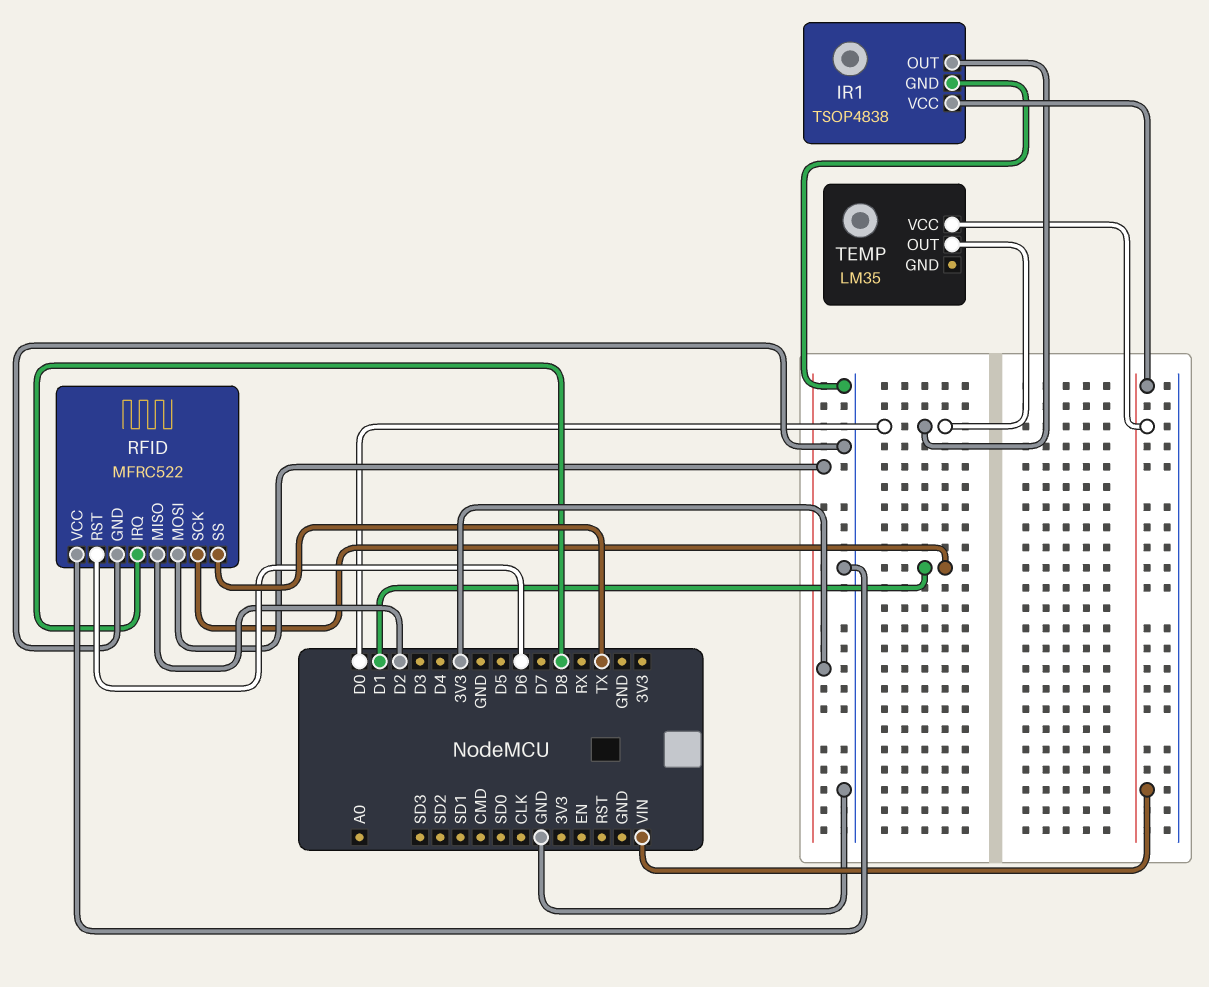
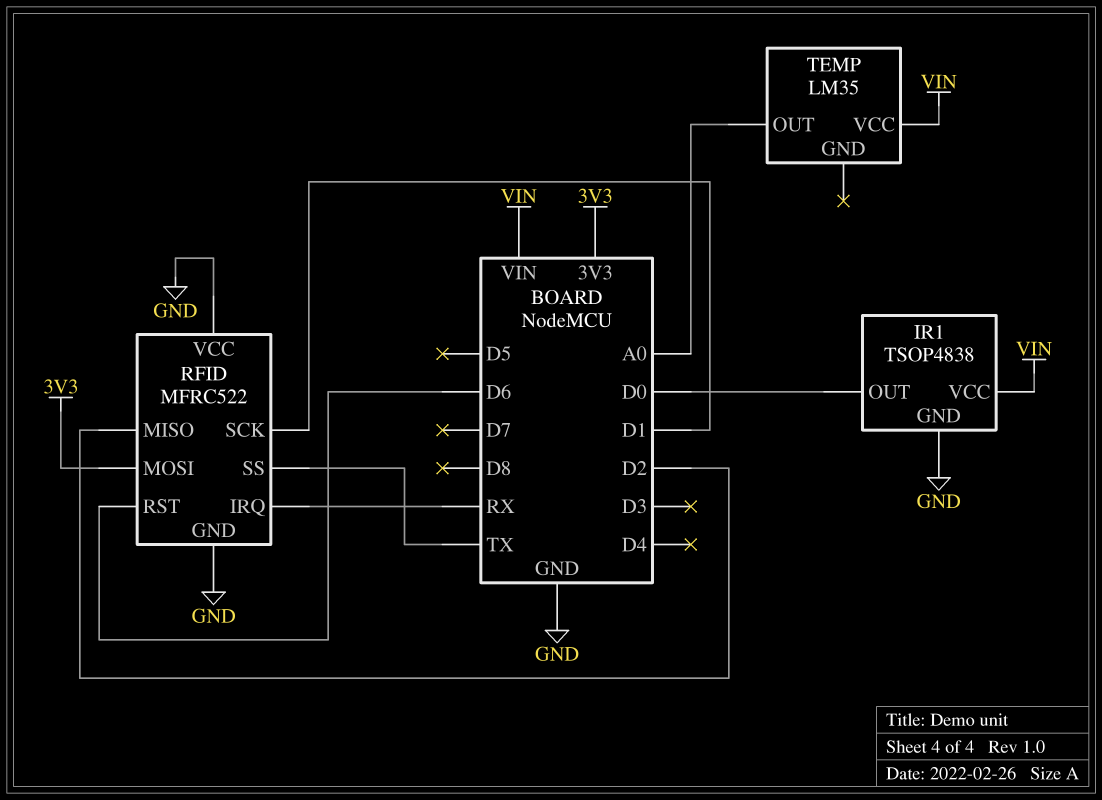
RFID pin IRQ: D8 -> RX
TEMP pin OUT: D0 -> A0

